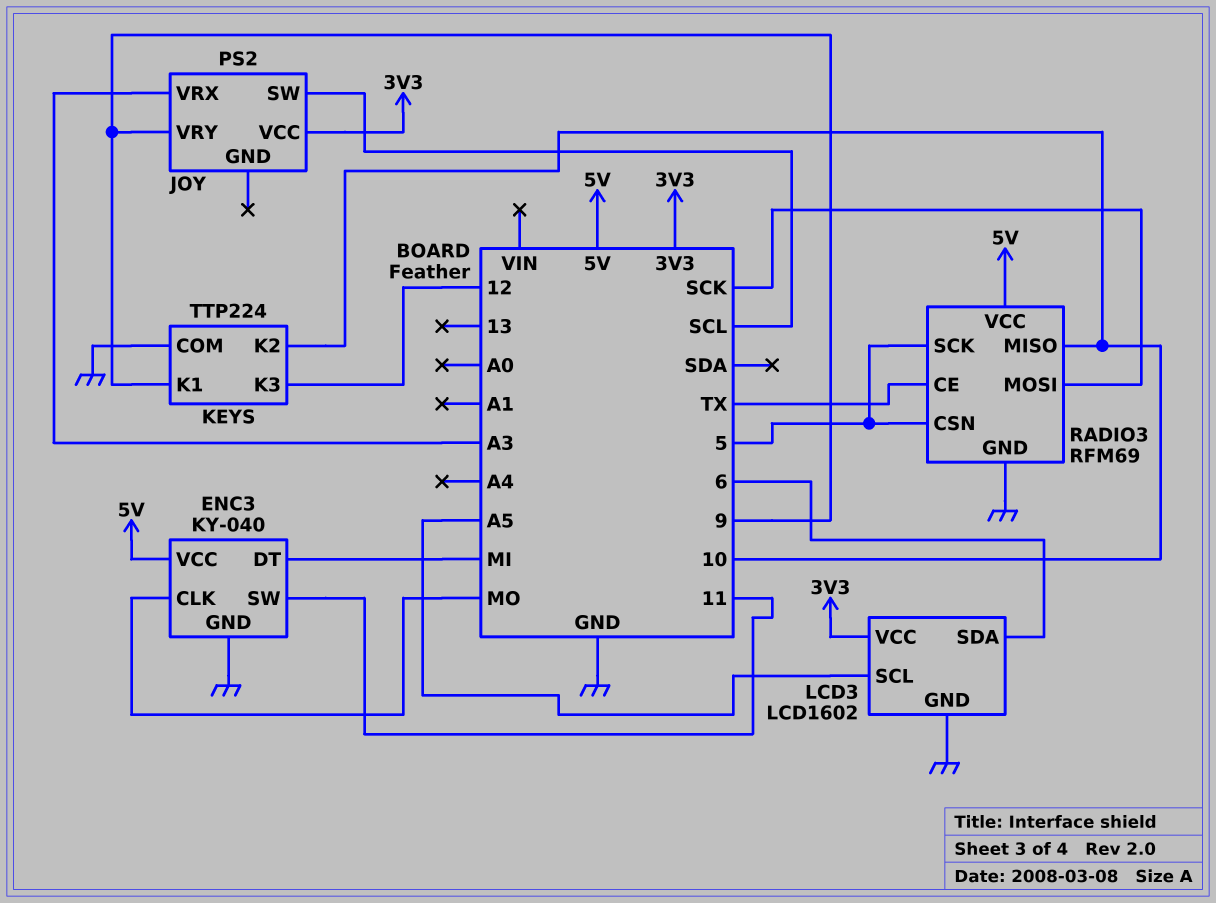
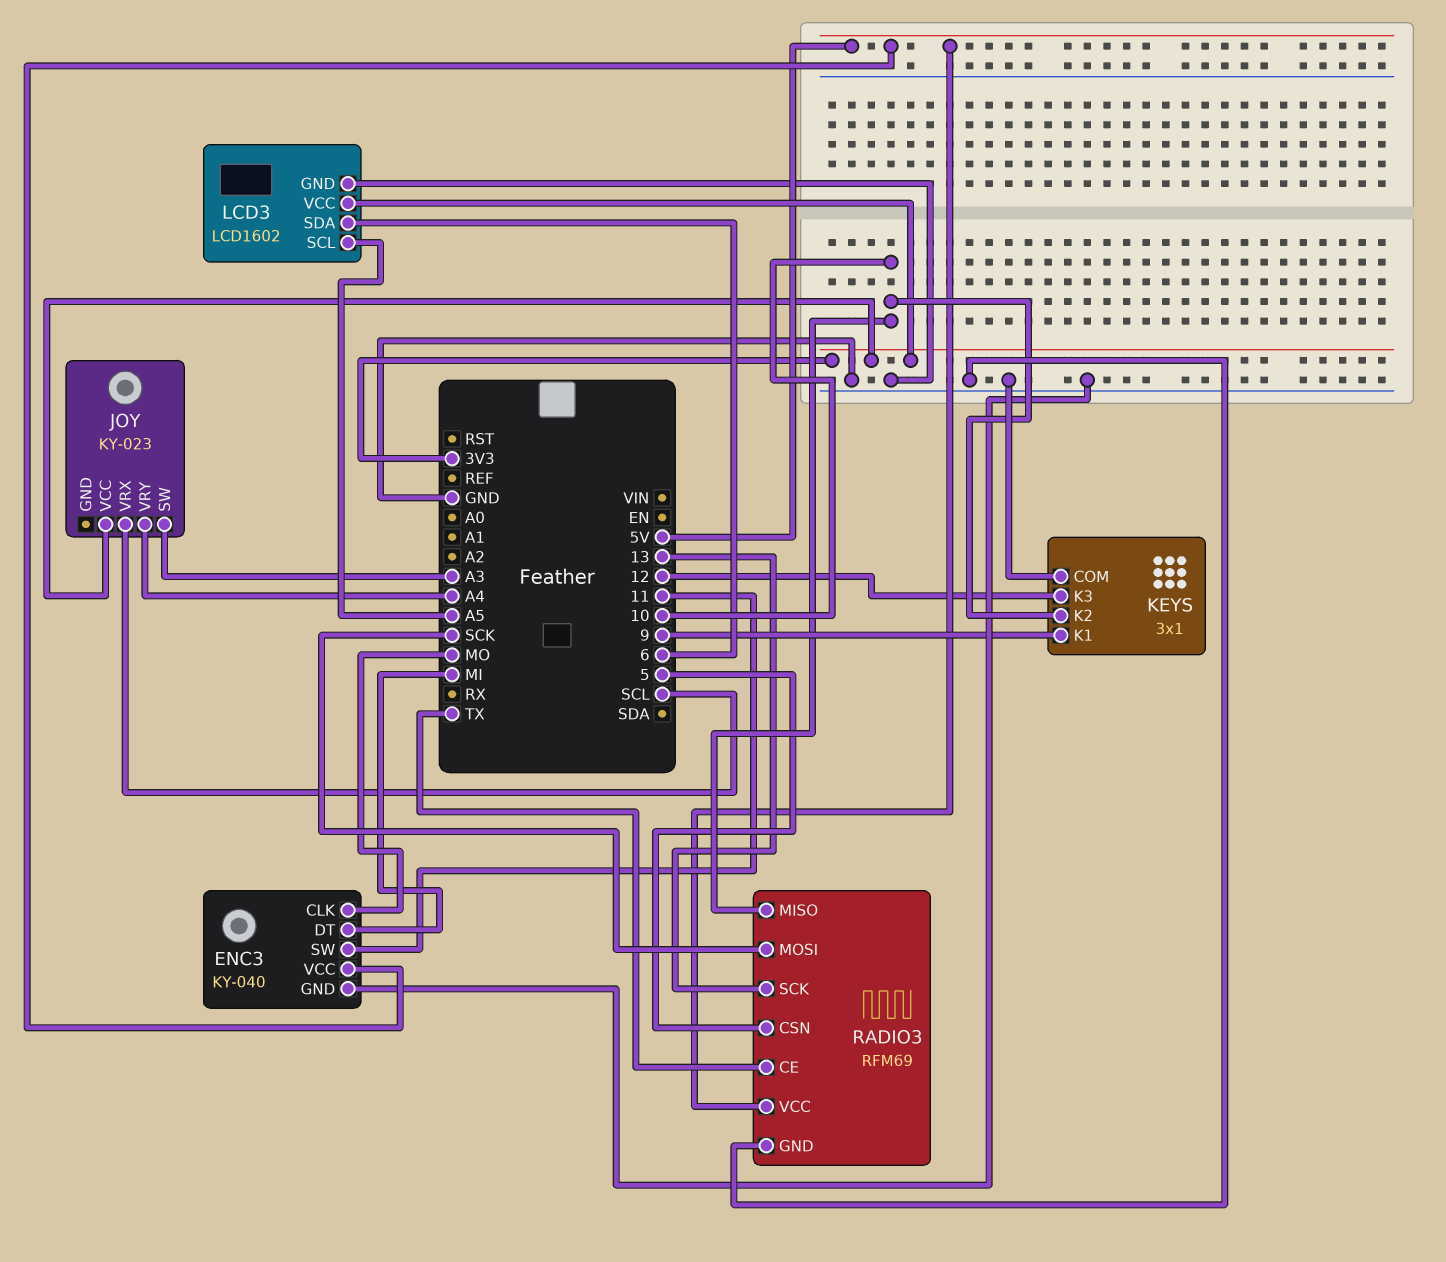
JOY: PS2 -> KY-023
JOY pin SW: SCL -> A3
JOY pin VRX: A3 -> SCL
JOY pin VRY: 9 -> A4
KEYS: TTP224 -> 3x1
RADIO3 pin SCK: 5 -> 13

